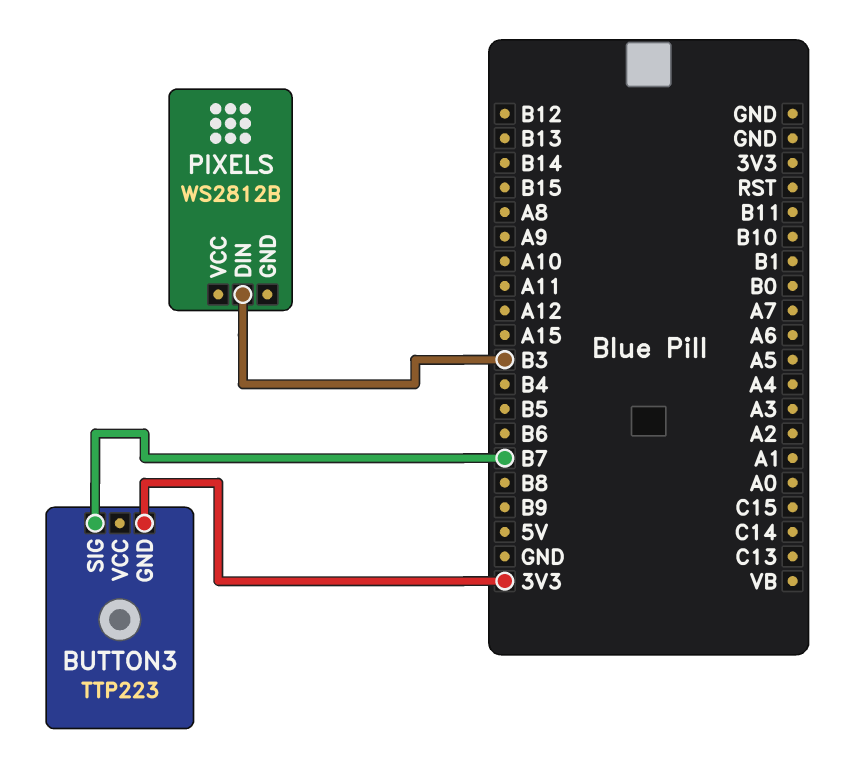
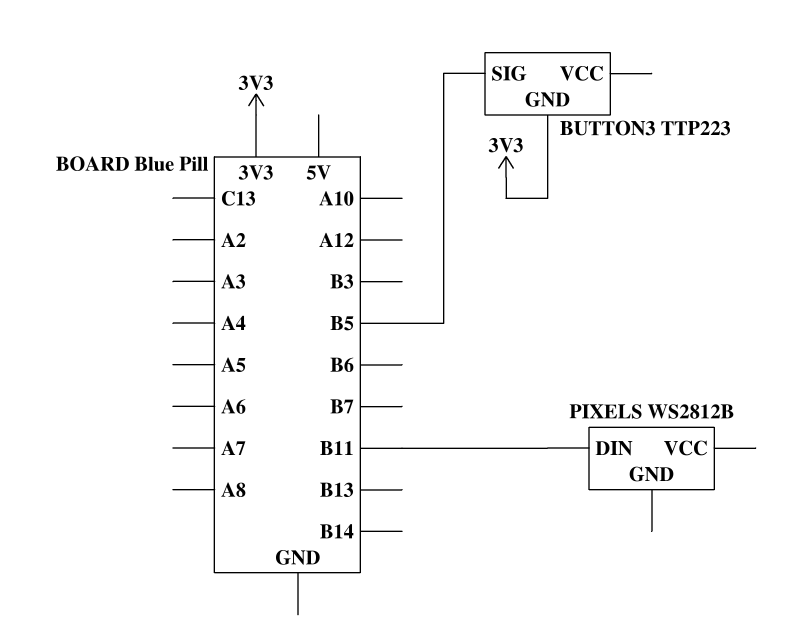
BUTTON3 pin SIG: B7 -> B5
PIXELS pin DIN: B3 -> B11

